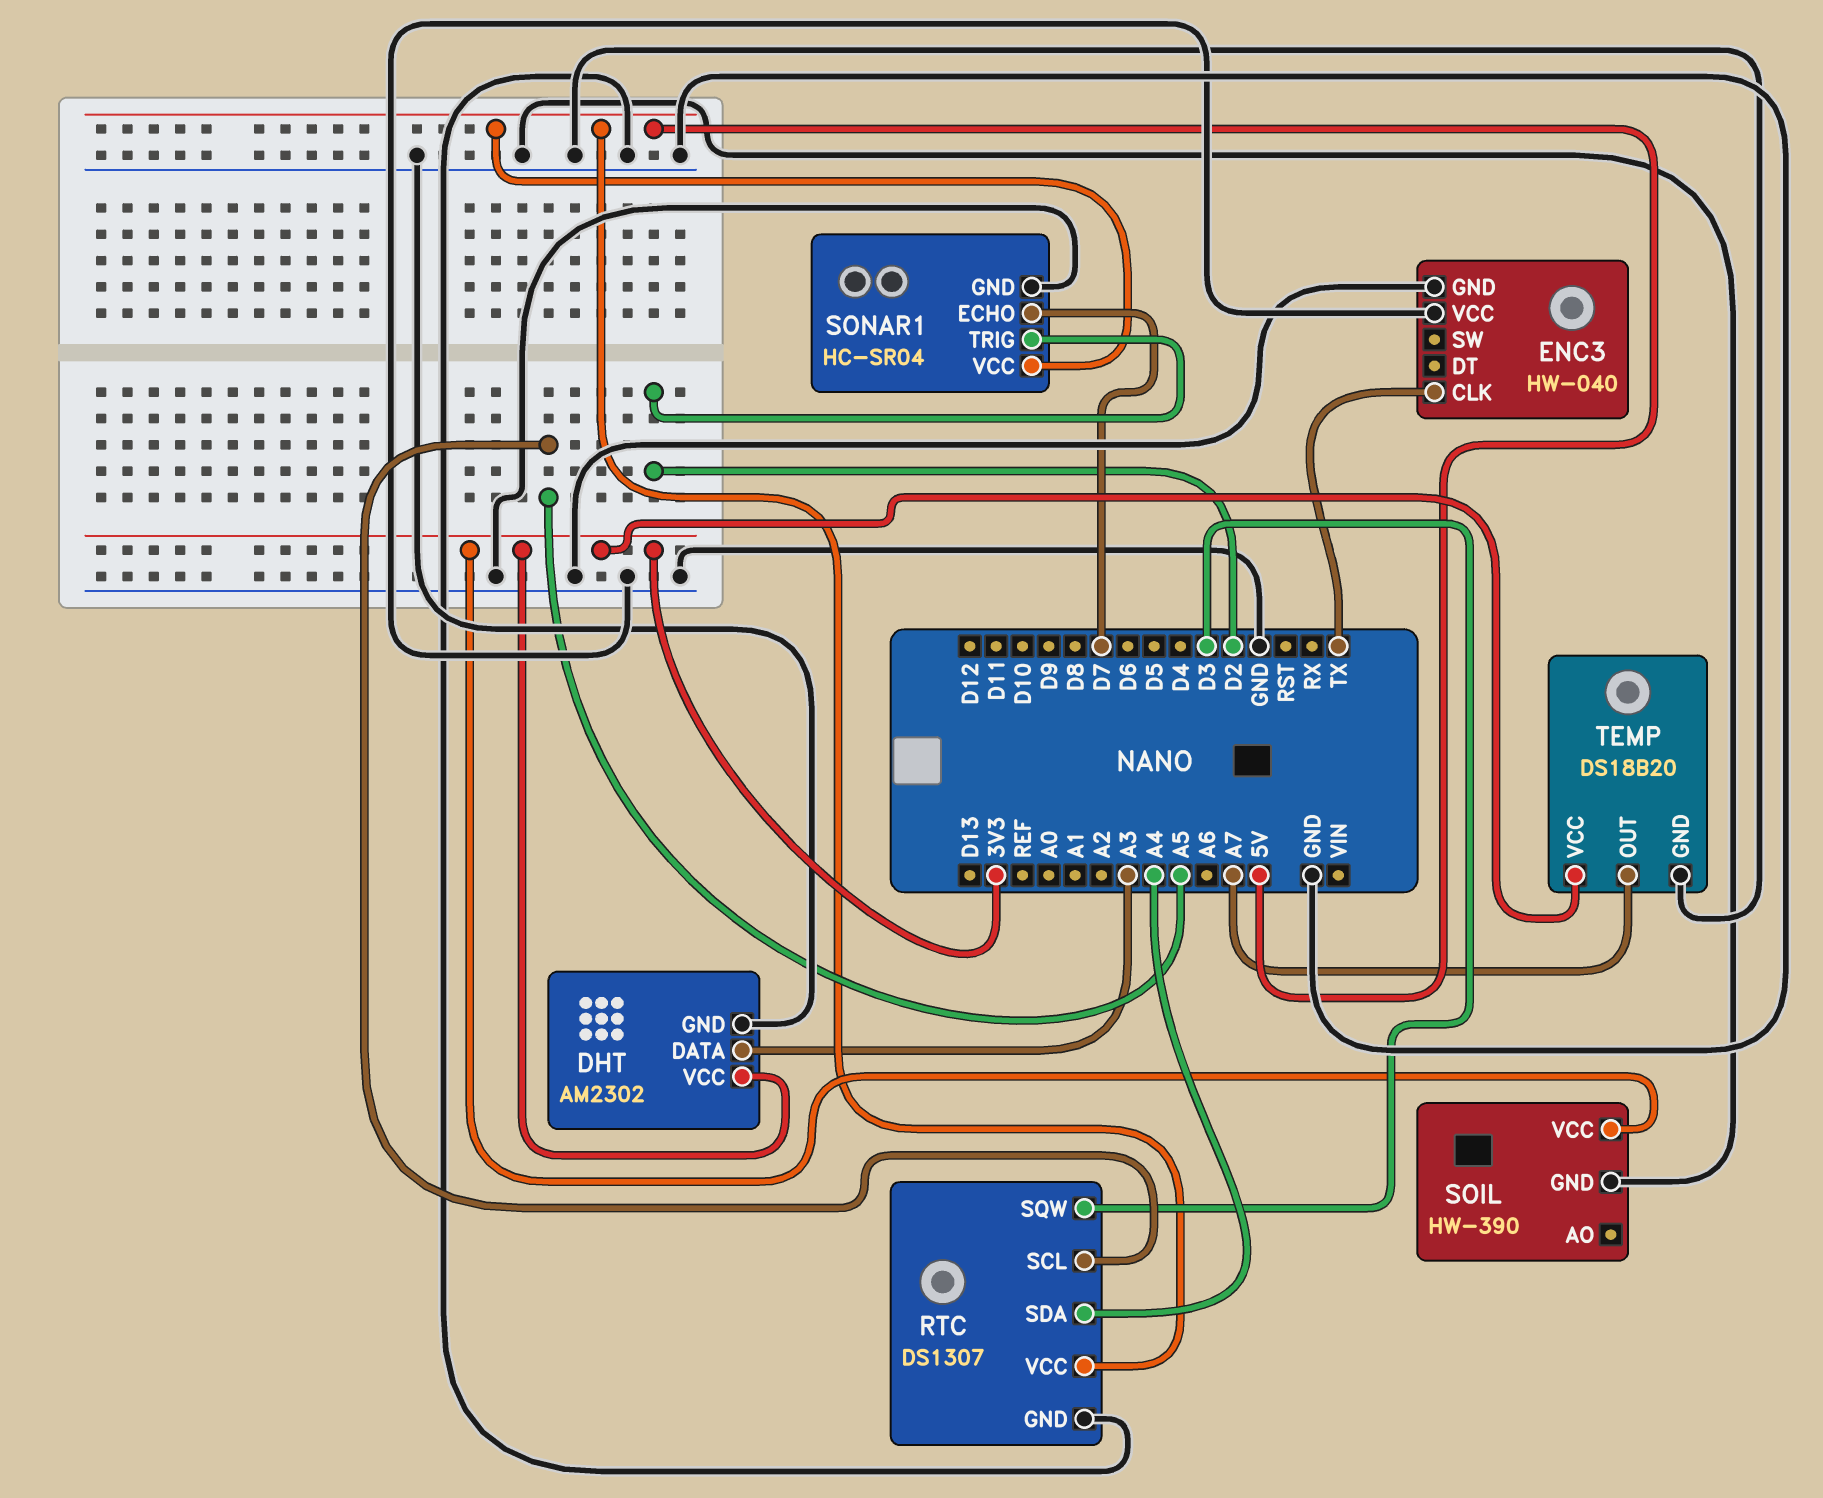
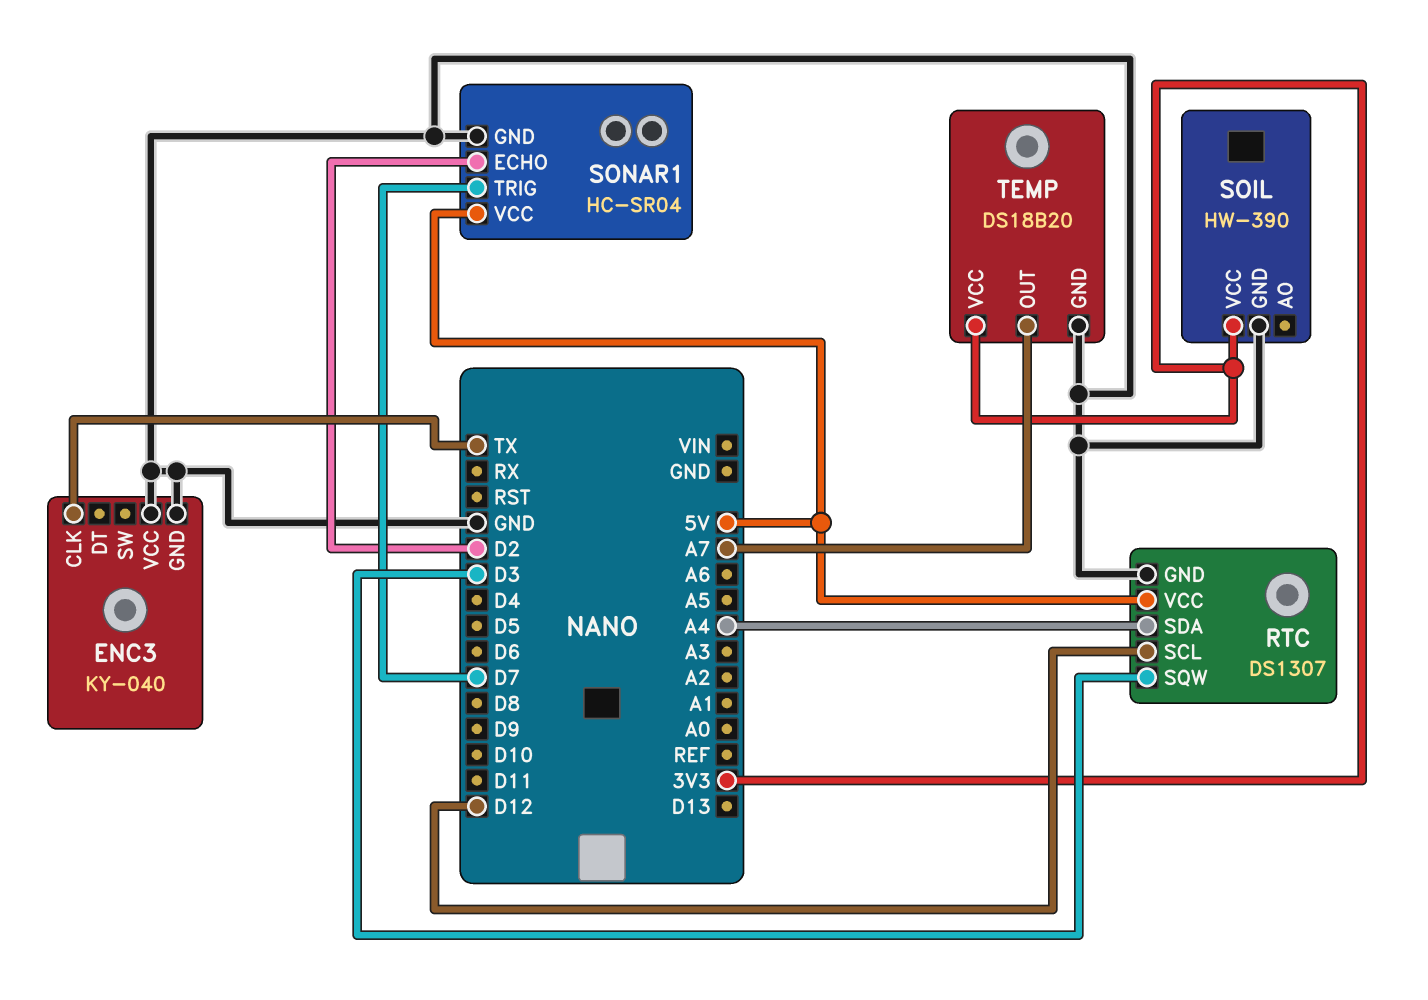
DHT: AM2302 -> none
DHT pin DATA: A3 -> none
DHT pin GND: GND -> none
DHT pin VCC: 3V3 -> none
ENC3: HW-040 -> KY-040
RTC pin SCL: A5 -> D12
SONAR1 pin ECHO: D7 -> D2
SONAR1 pin TRIG: D2 -> D7

